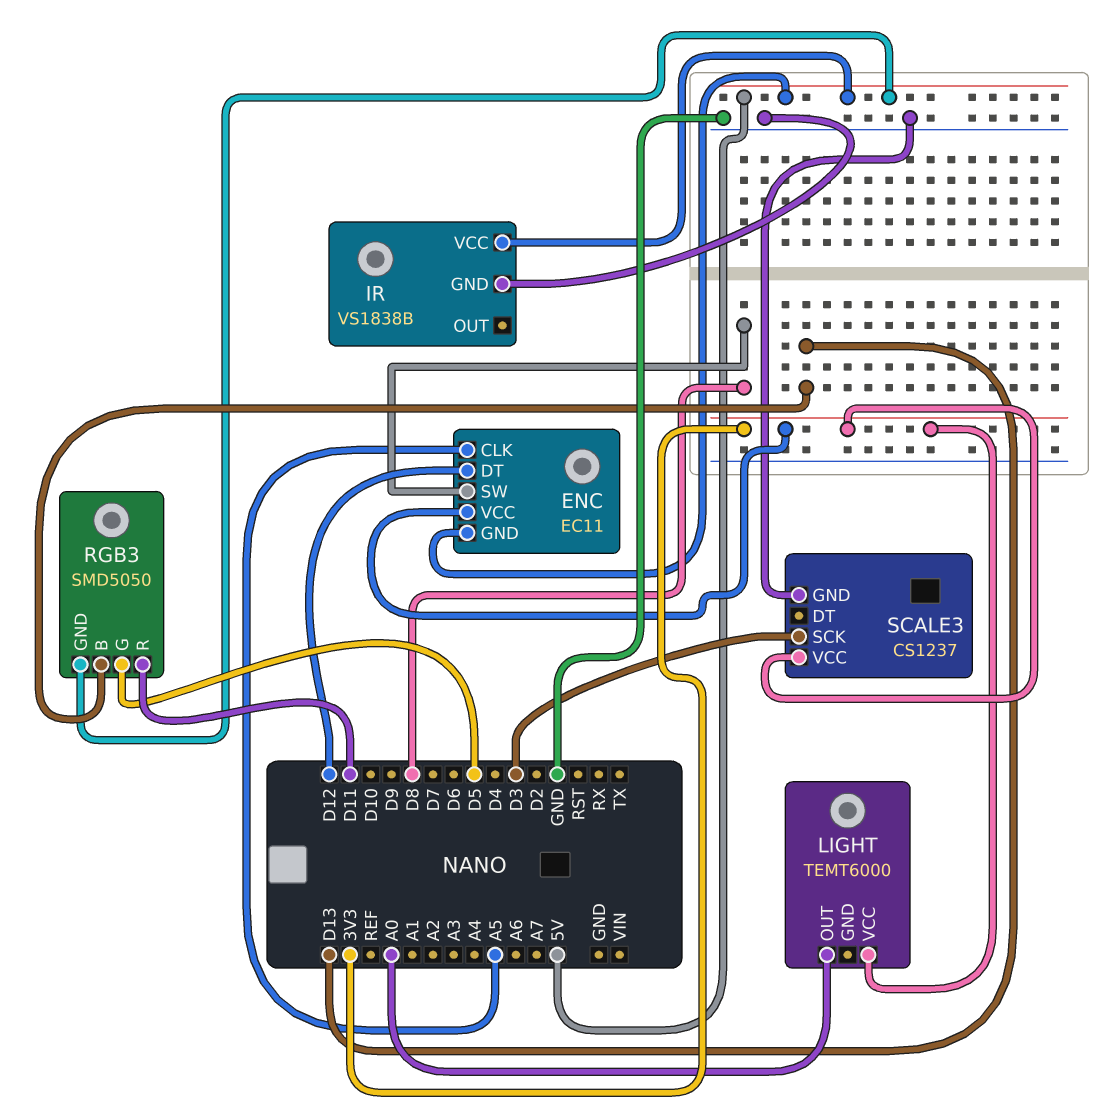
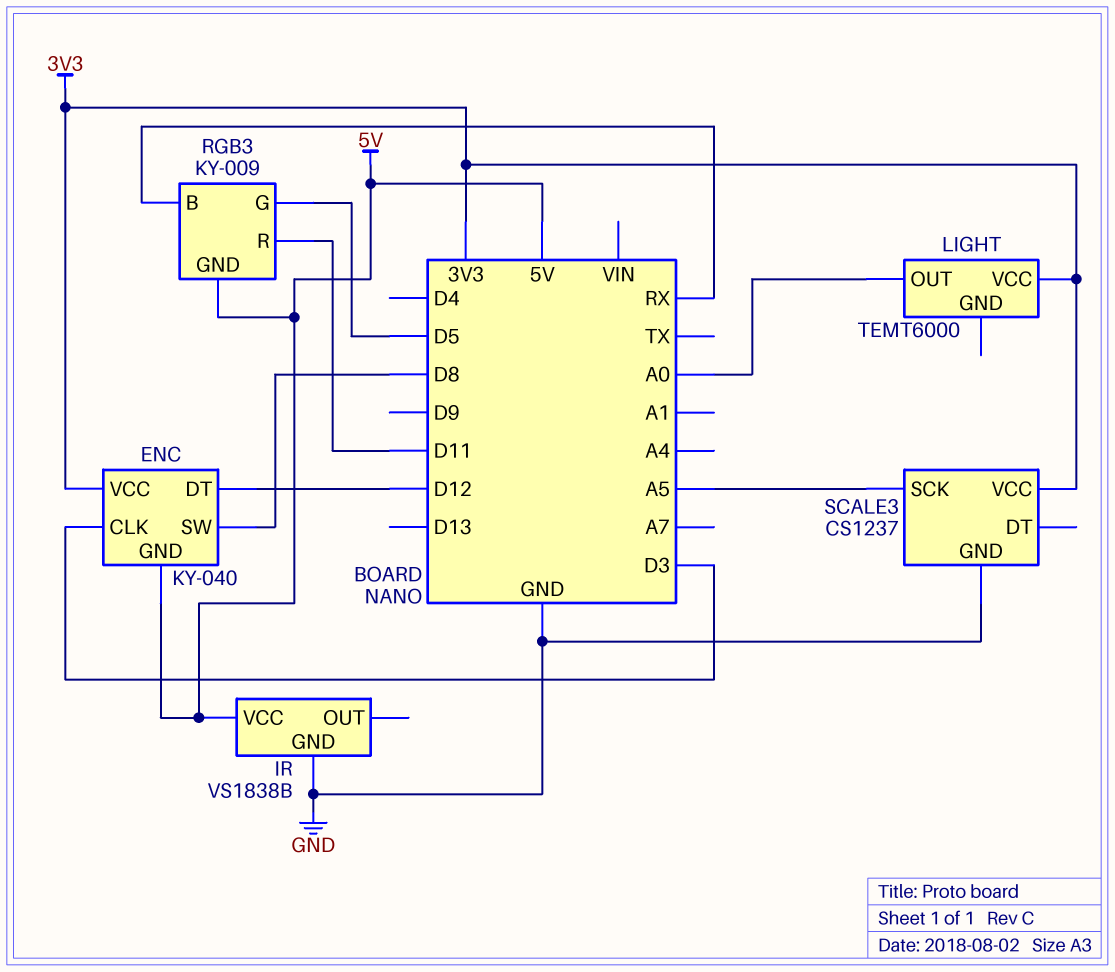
ENC: EC11 -> KY-040
ENC pin CLK: A5 -> D3
RGB3: SMD5050 -> KY-009
RGB3 pin B: D13 -> RX
SCALE3 pin SCK: D3 -> A5

